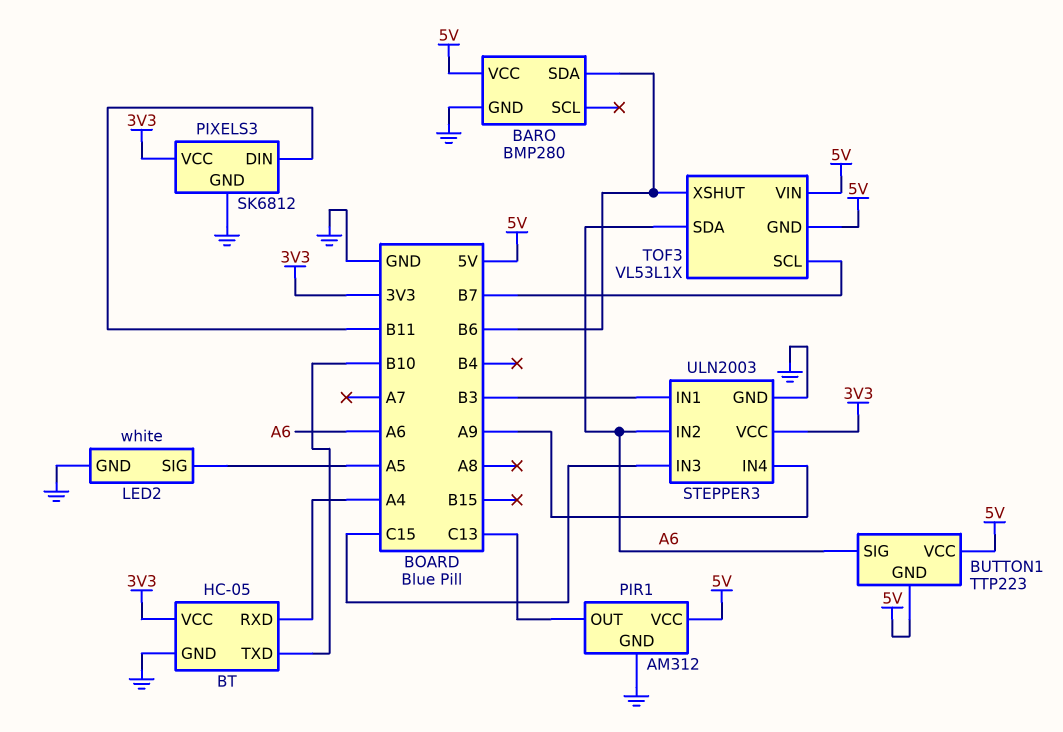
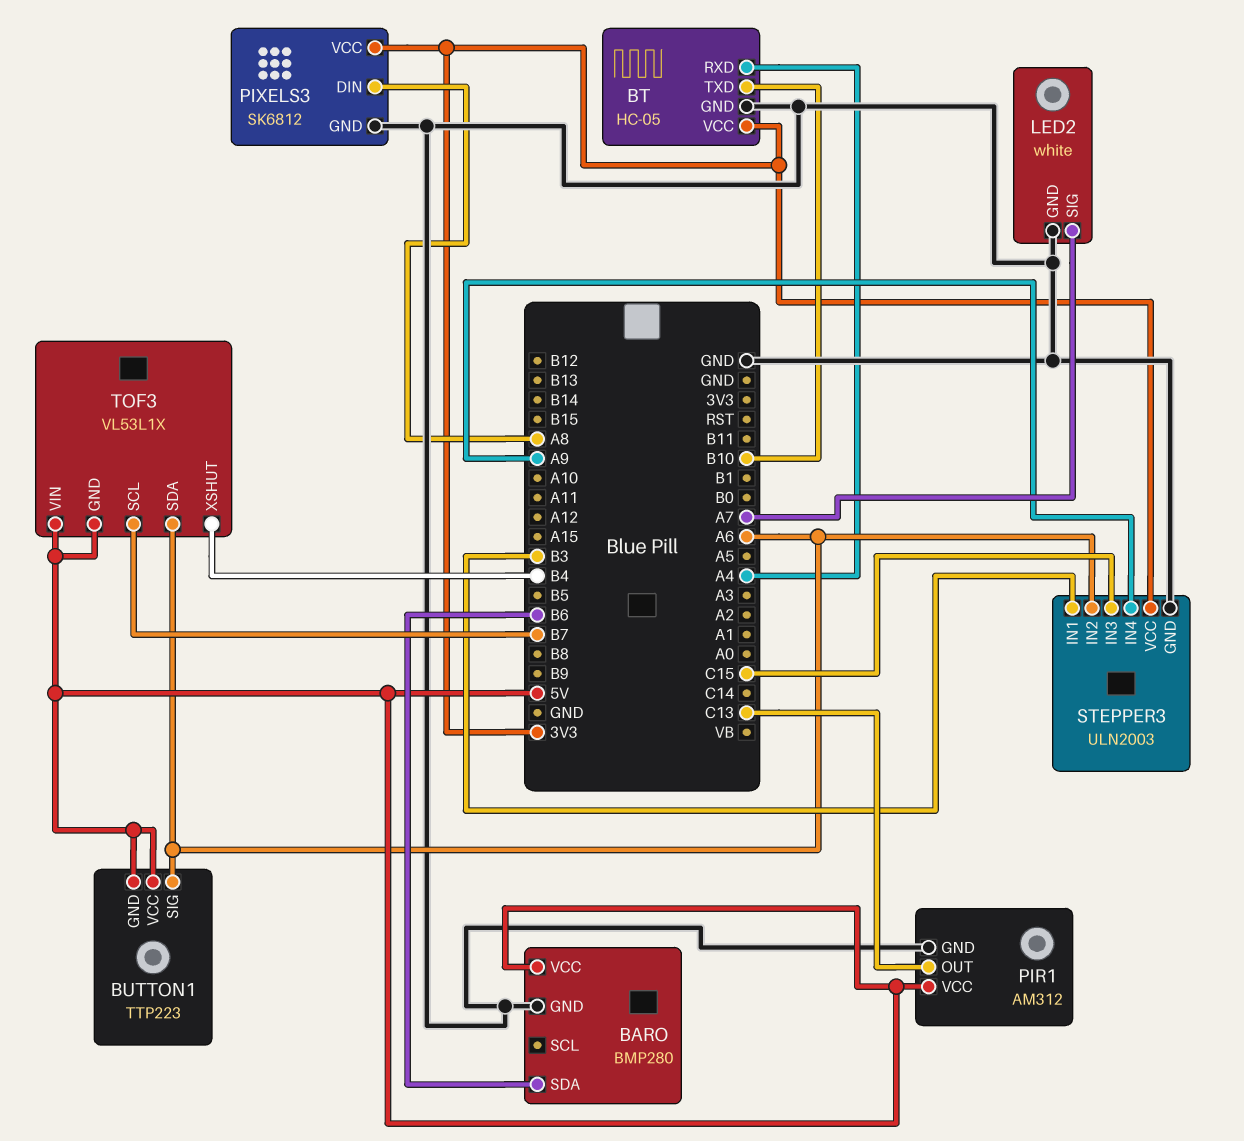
LED2 pin SIG: A5 -> A7
PIXELS3 pin DIN: B11 -> A8
TOF3 pin XSHUT: B6 -> B4

